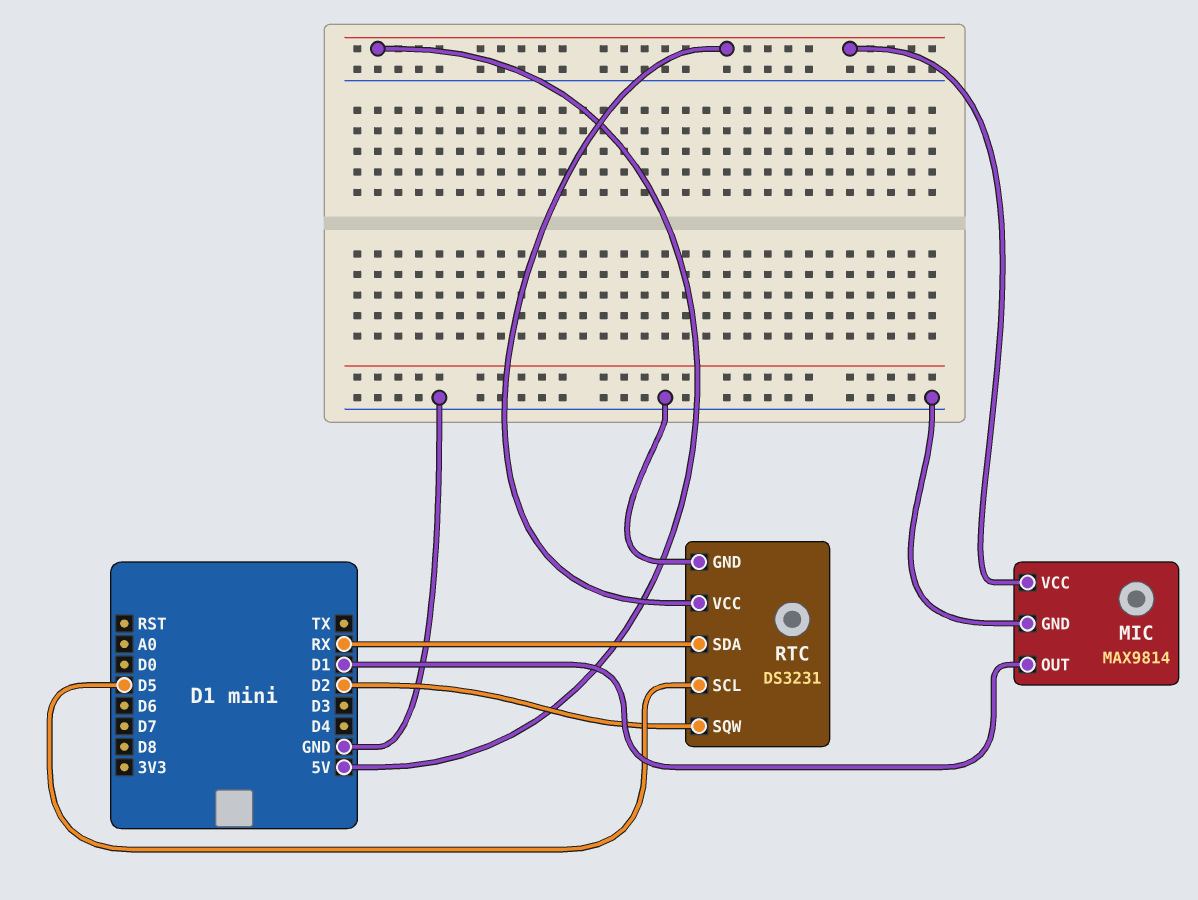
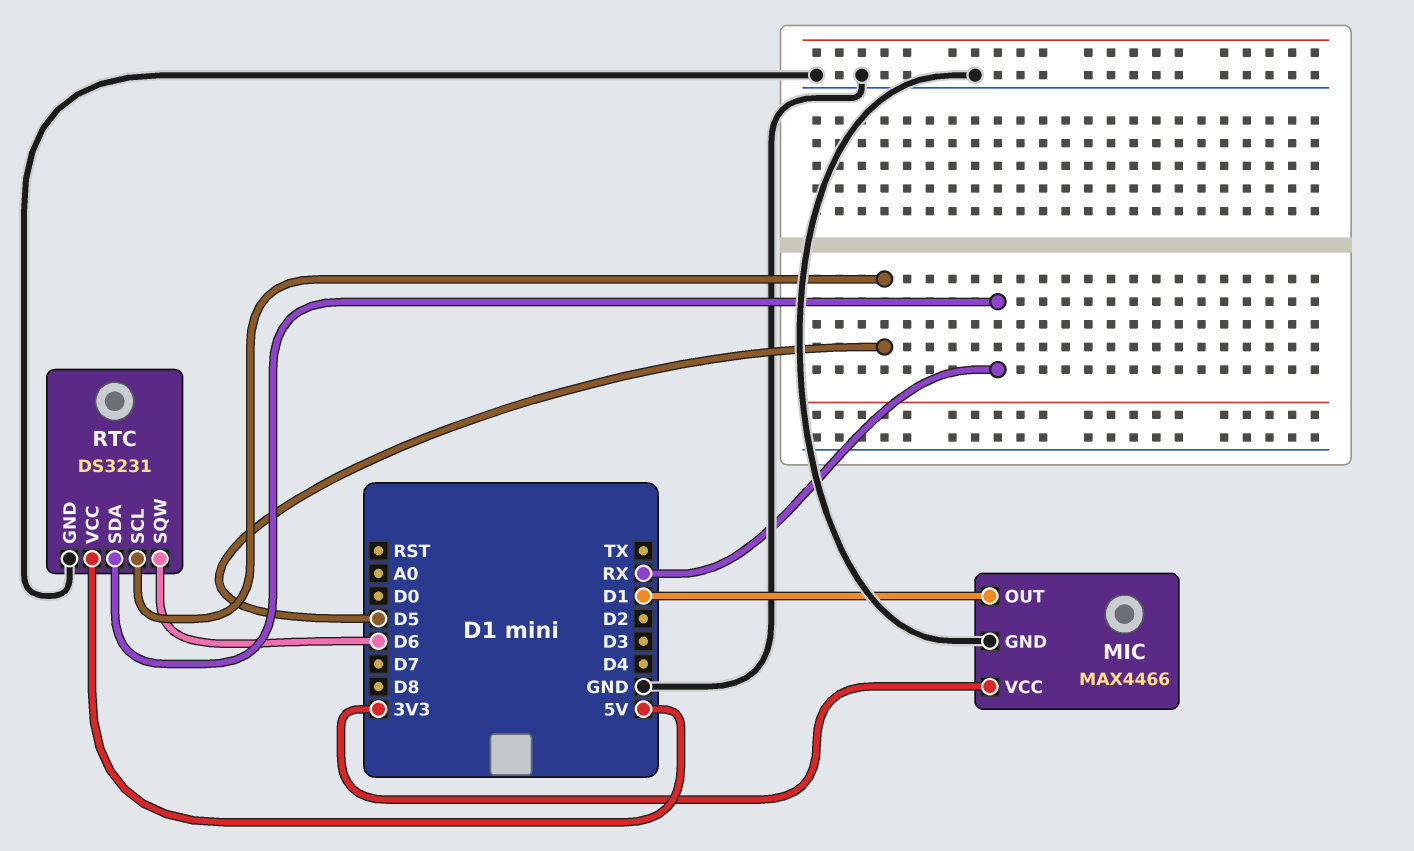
MIC: MAX9814 -> MAX4466
MIC pin VCC: 5V -> 3V3
RTC pin SQW: D2 -> D6

